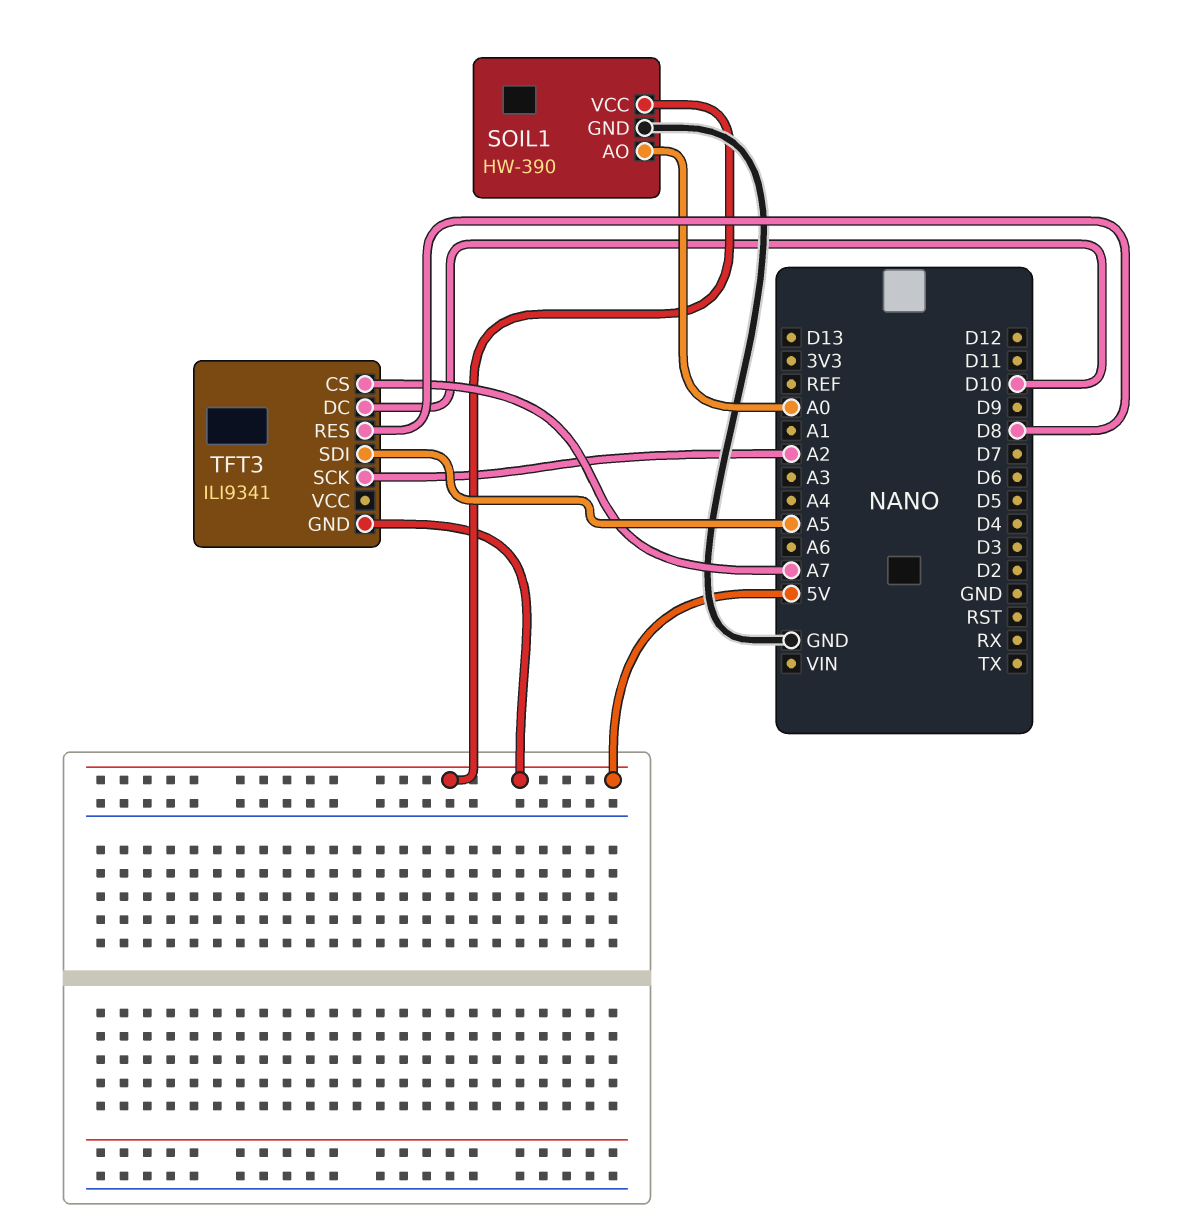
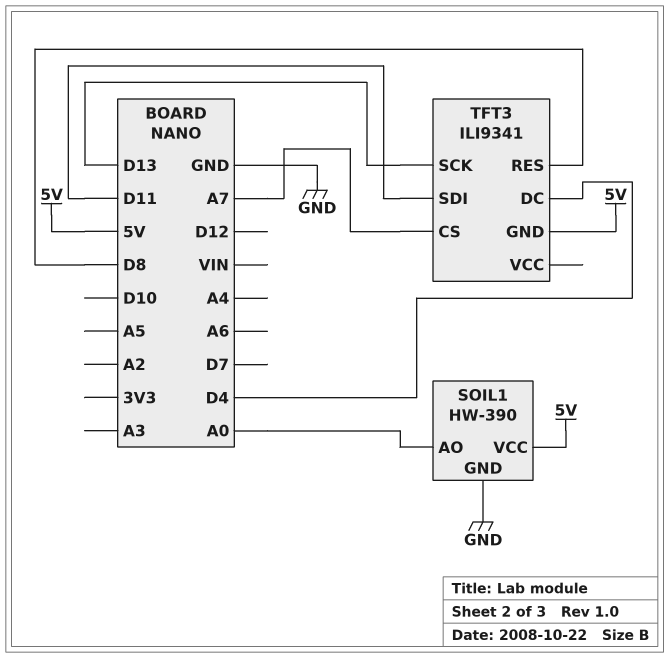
TFT3 pin DC: D10 -> D4
TFT3 pin SCK: A2 -> D13
TFT3 pin SDI: A5 -> D11

